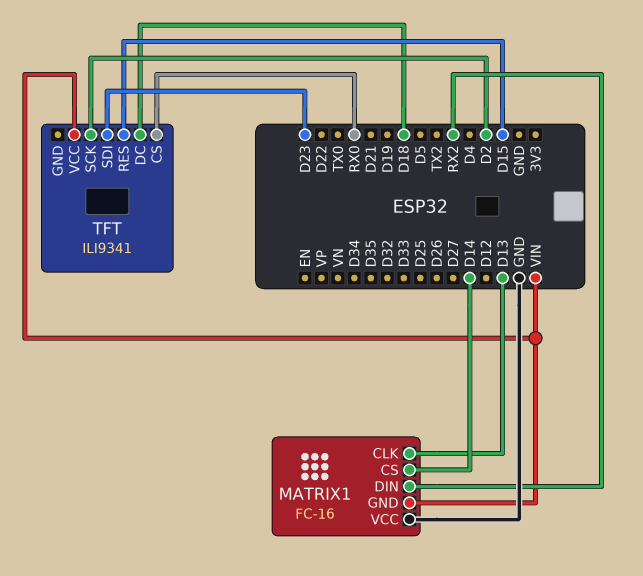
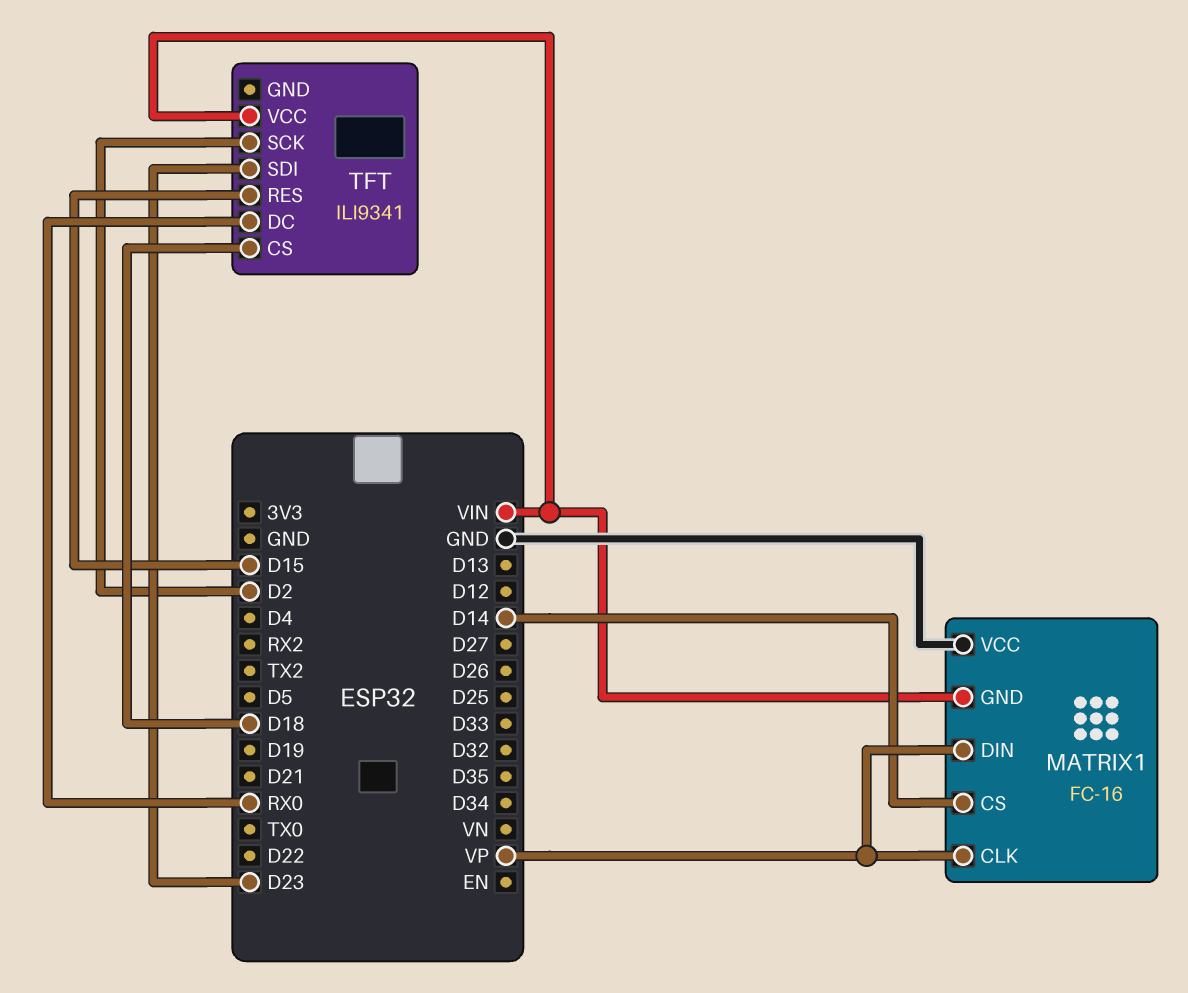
MATRIX1 pin CLK: D13 -> VP
MATRIX1 pin DIN: RX2 -> VP
TFT pin CS: RX0 -> D18
TFT pin DC: D18 -> RX0

